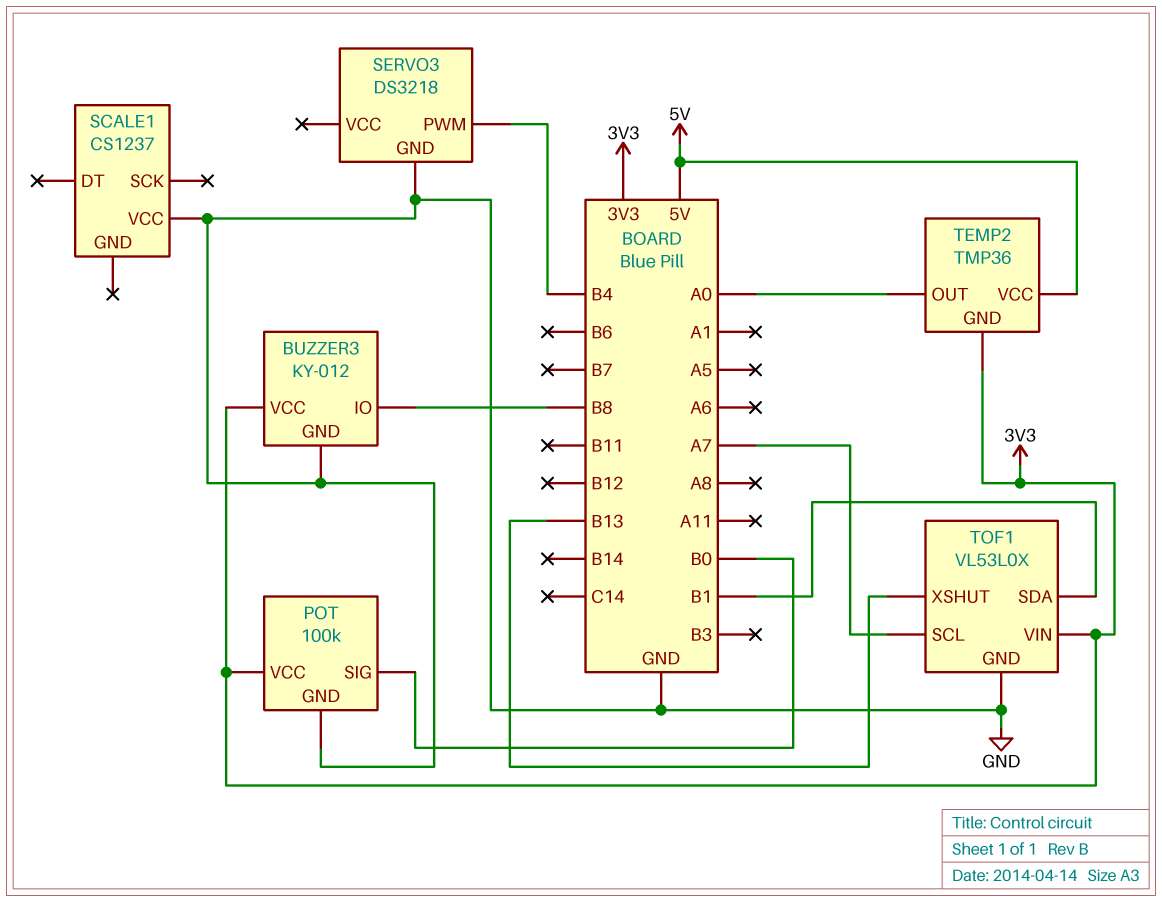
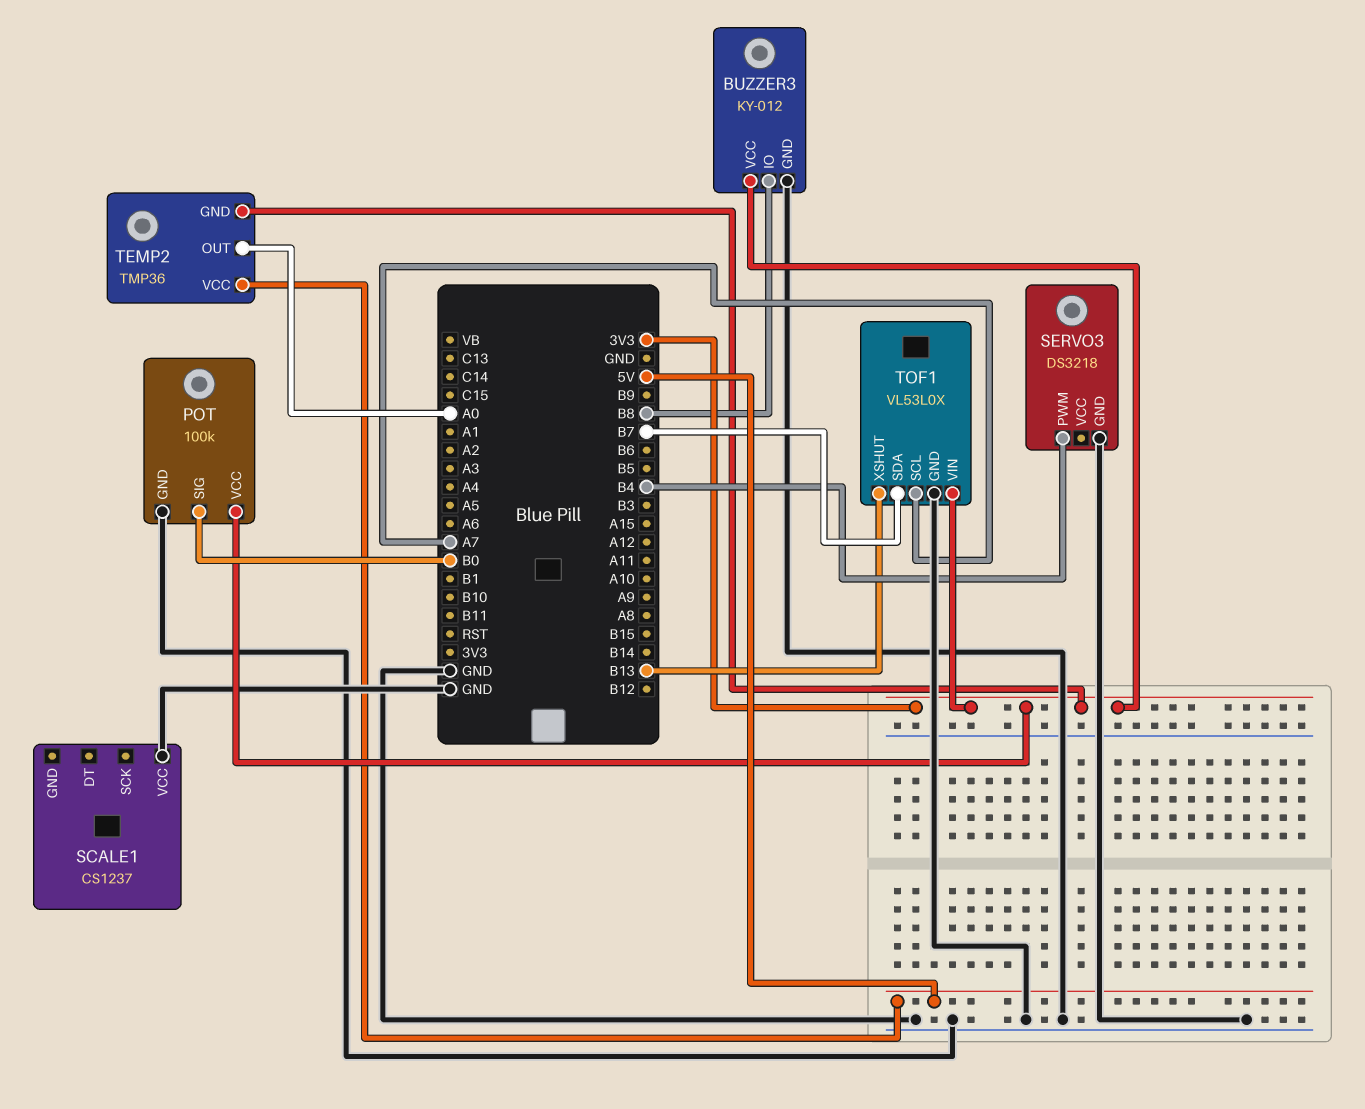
TOF1 pin SDA: B1 -> B7

